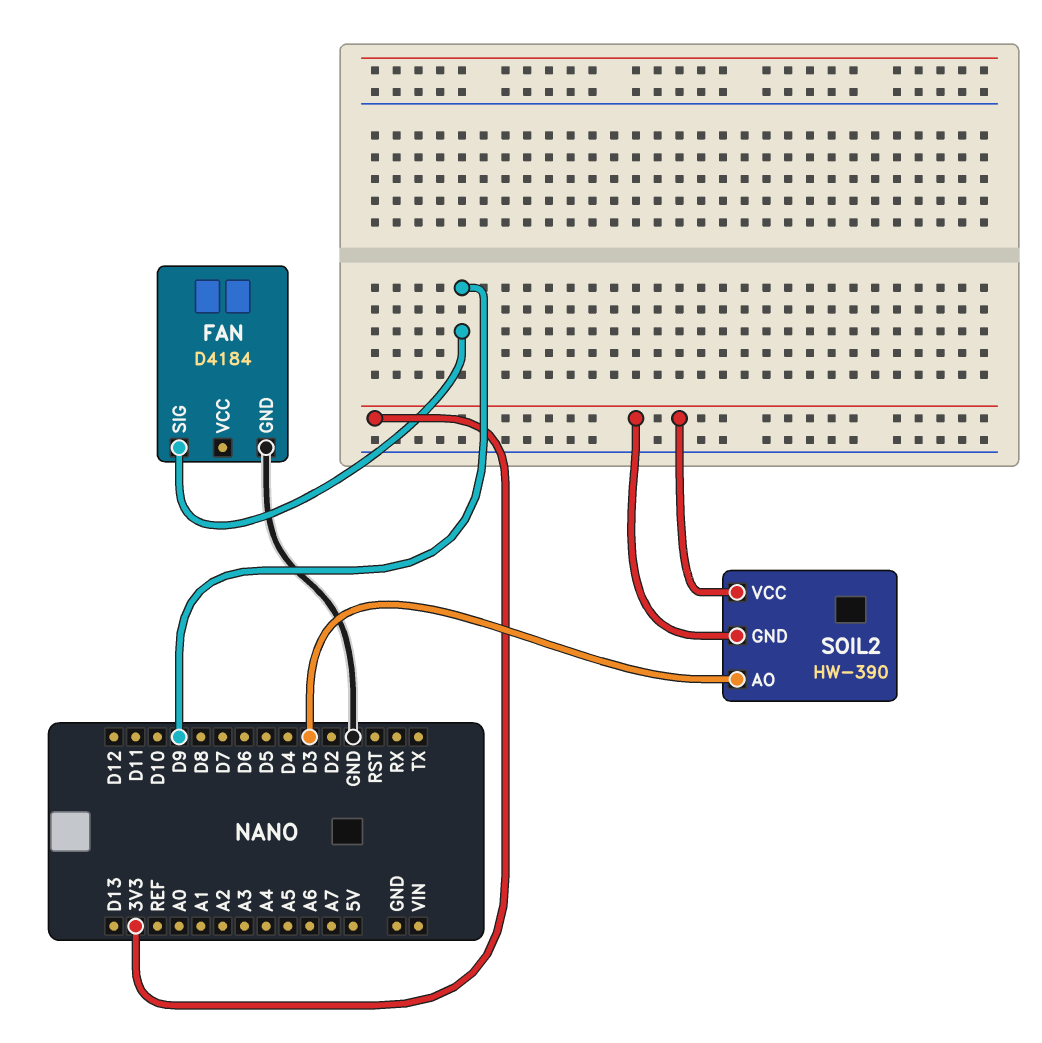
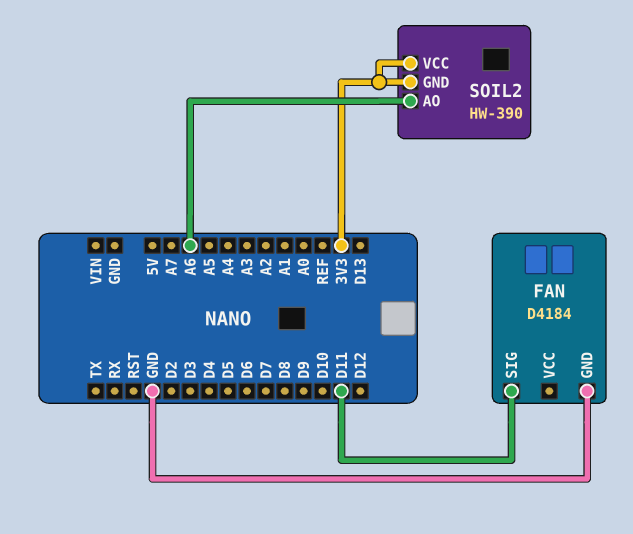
FAN pin SIG: D9 -> D11
SOIL2 pin AO: D3 -> A6

